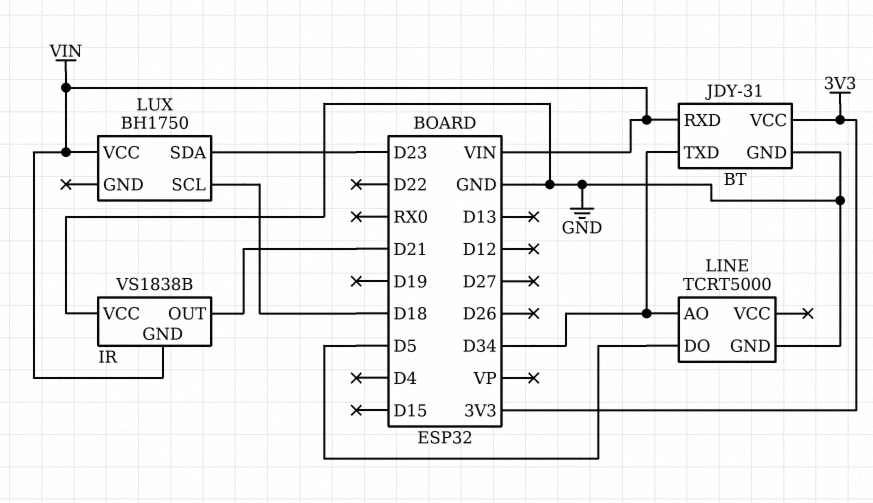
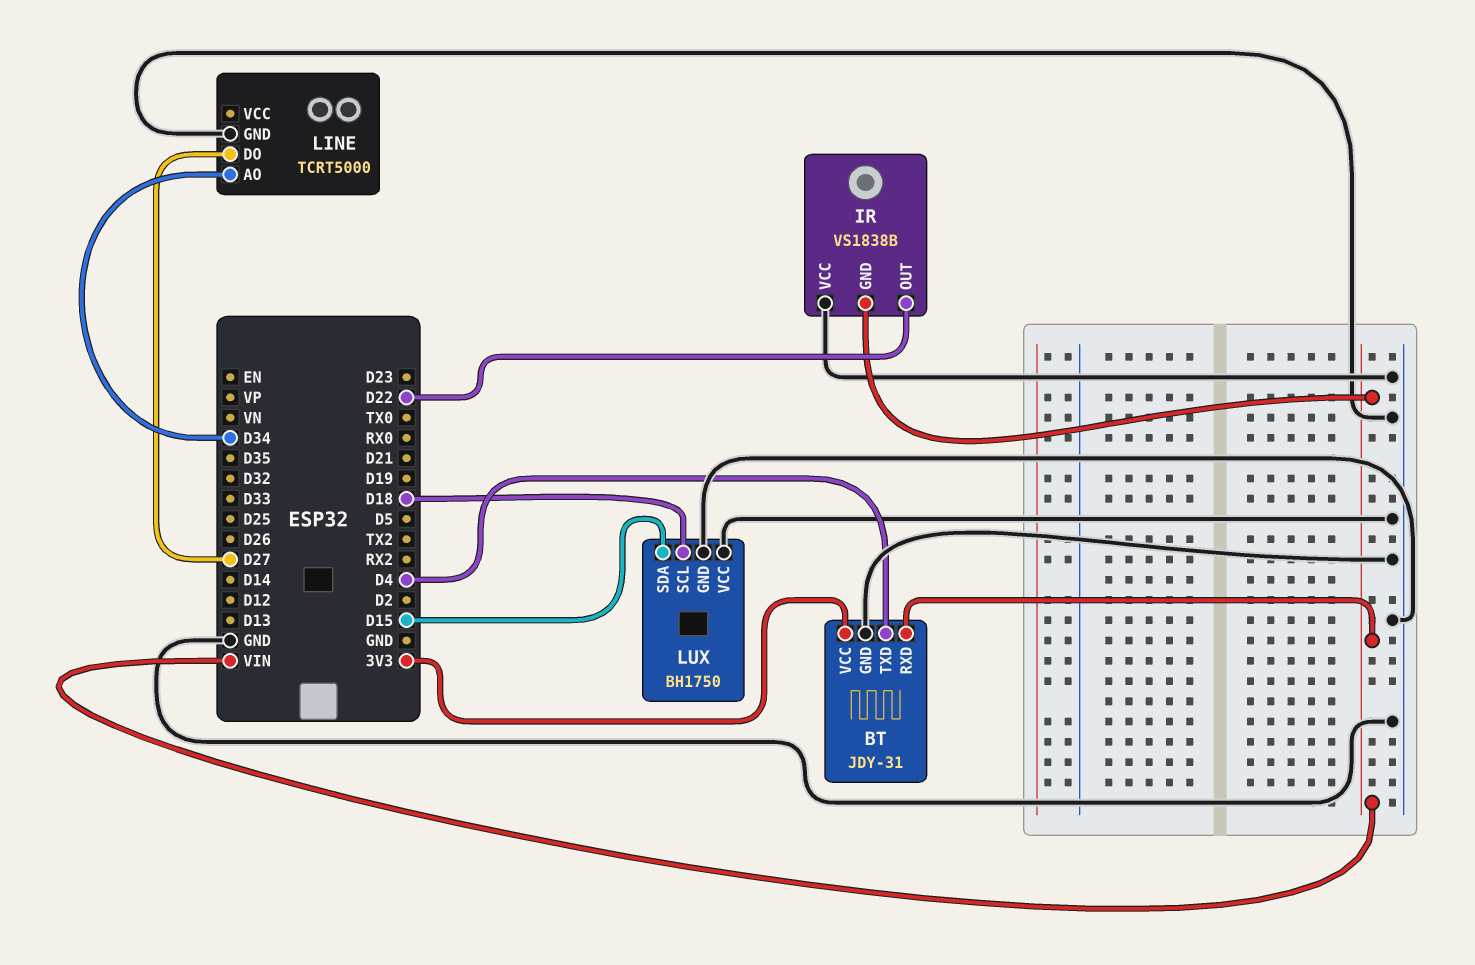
BT pin TXD: D34 -> D4
IR pin OUT: D21 -> D22
LINE pin DO: D5 -> D27
LUX pin GND: none -> GND
LUX pin SDA: D23 -> D15
LUX pin VCC: VIN -> GND

